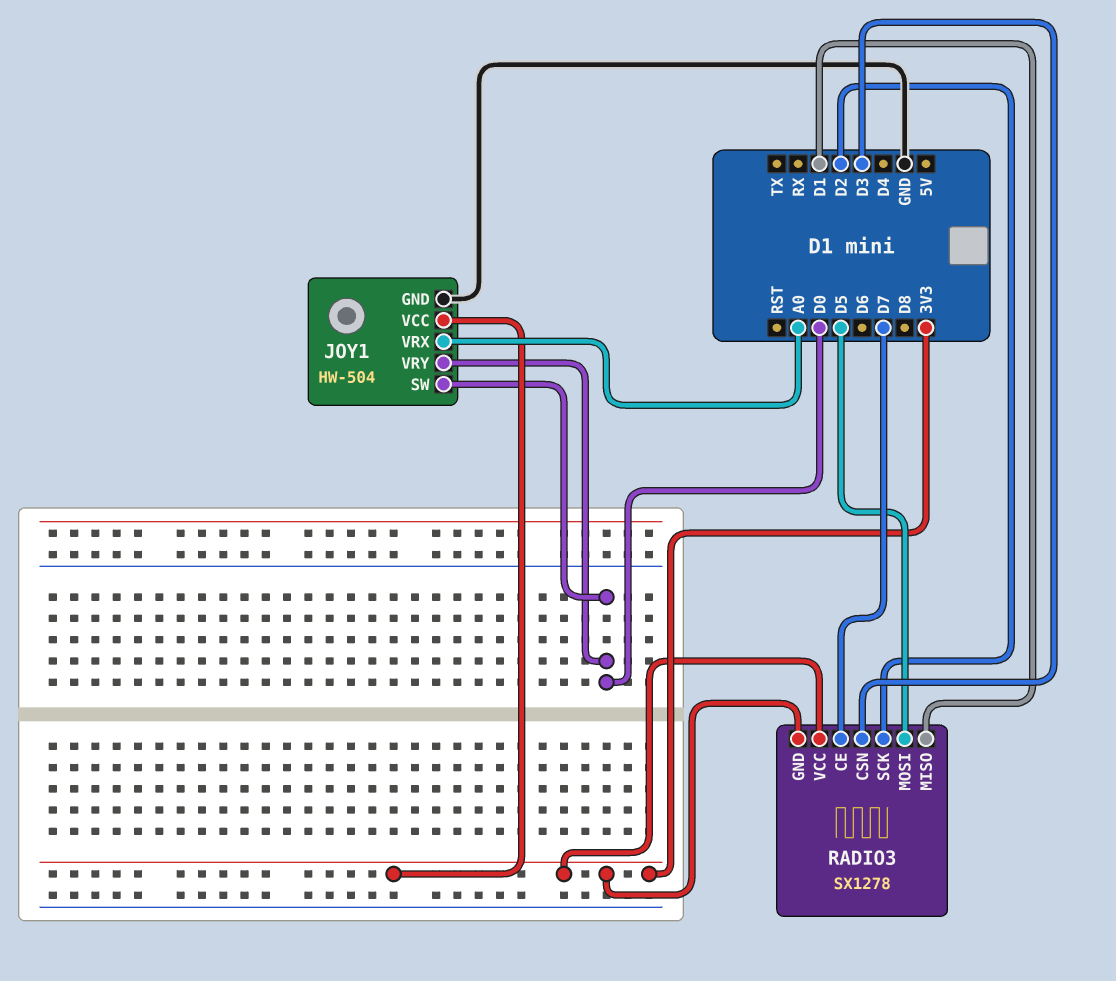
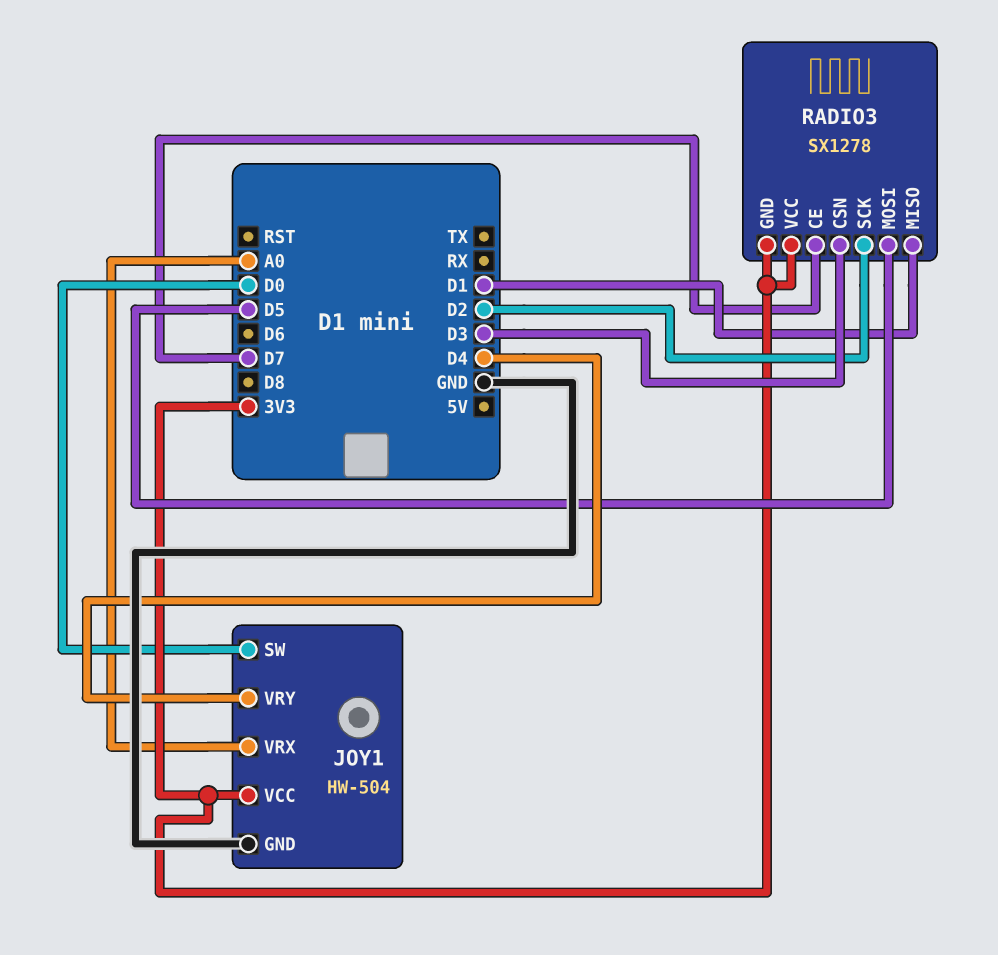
JOY1 pin VRY: D0 -> D4

